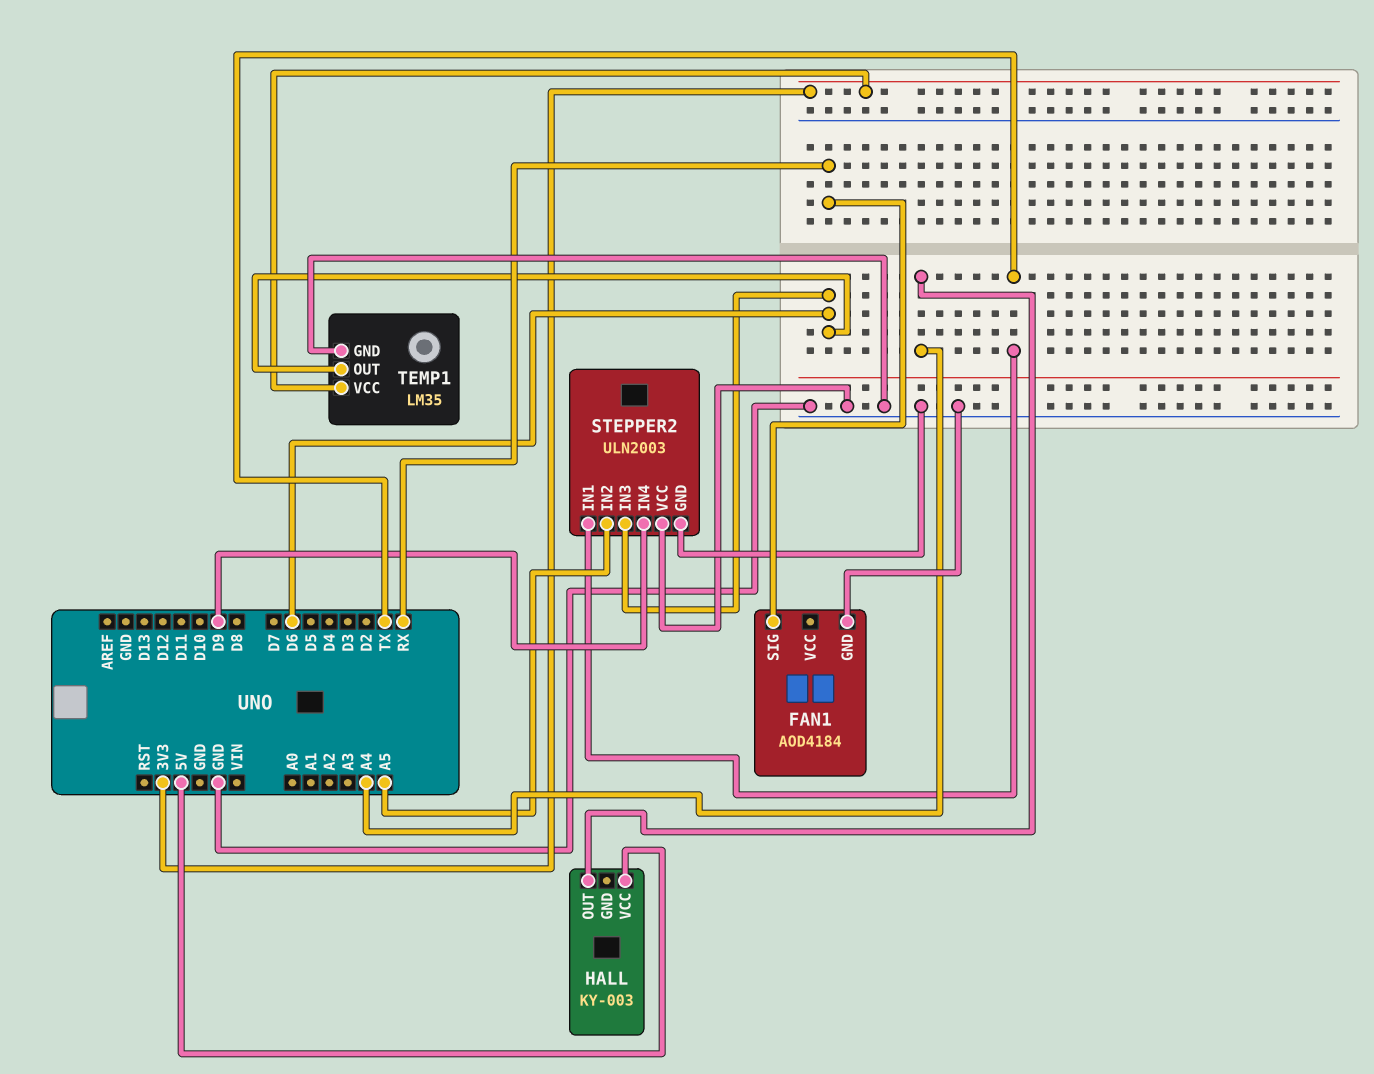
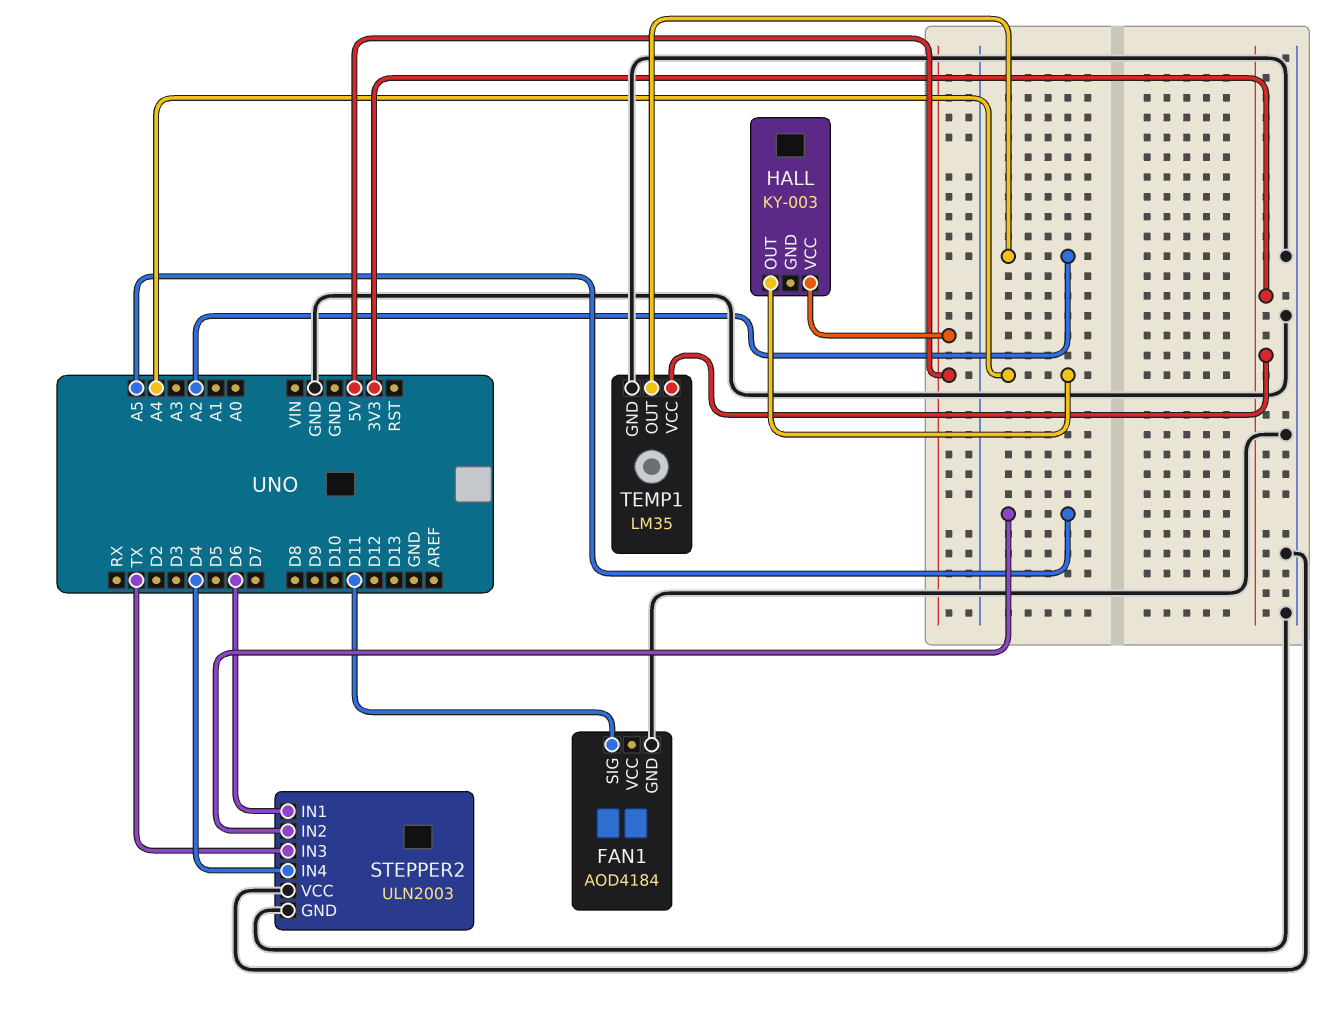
FAN1 pin SIG: RX -> D11
STEPPER2 pin IN1: TX -> D6
STEPPER2 pin IN3: D6 -> TX
STEPPER2 pin IN4: D9 -> D4
TEMP1 pin OUT: D6 -> A2

